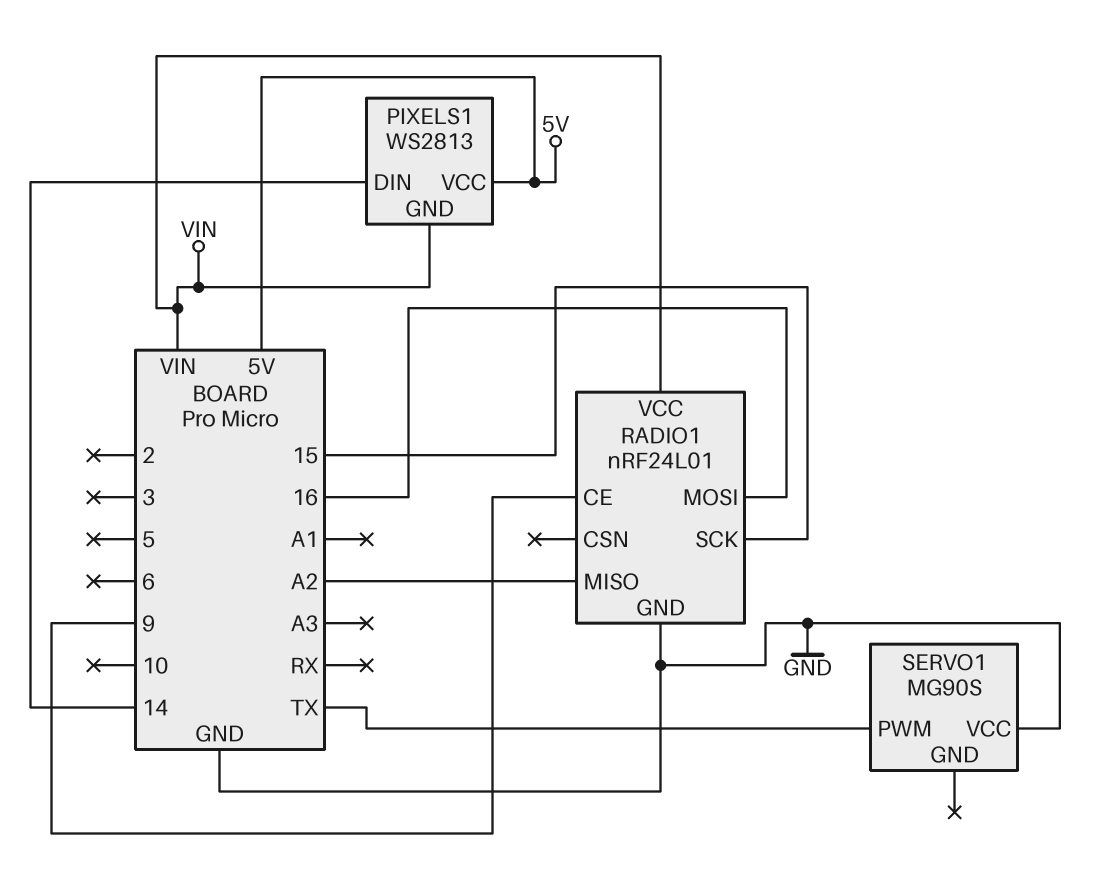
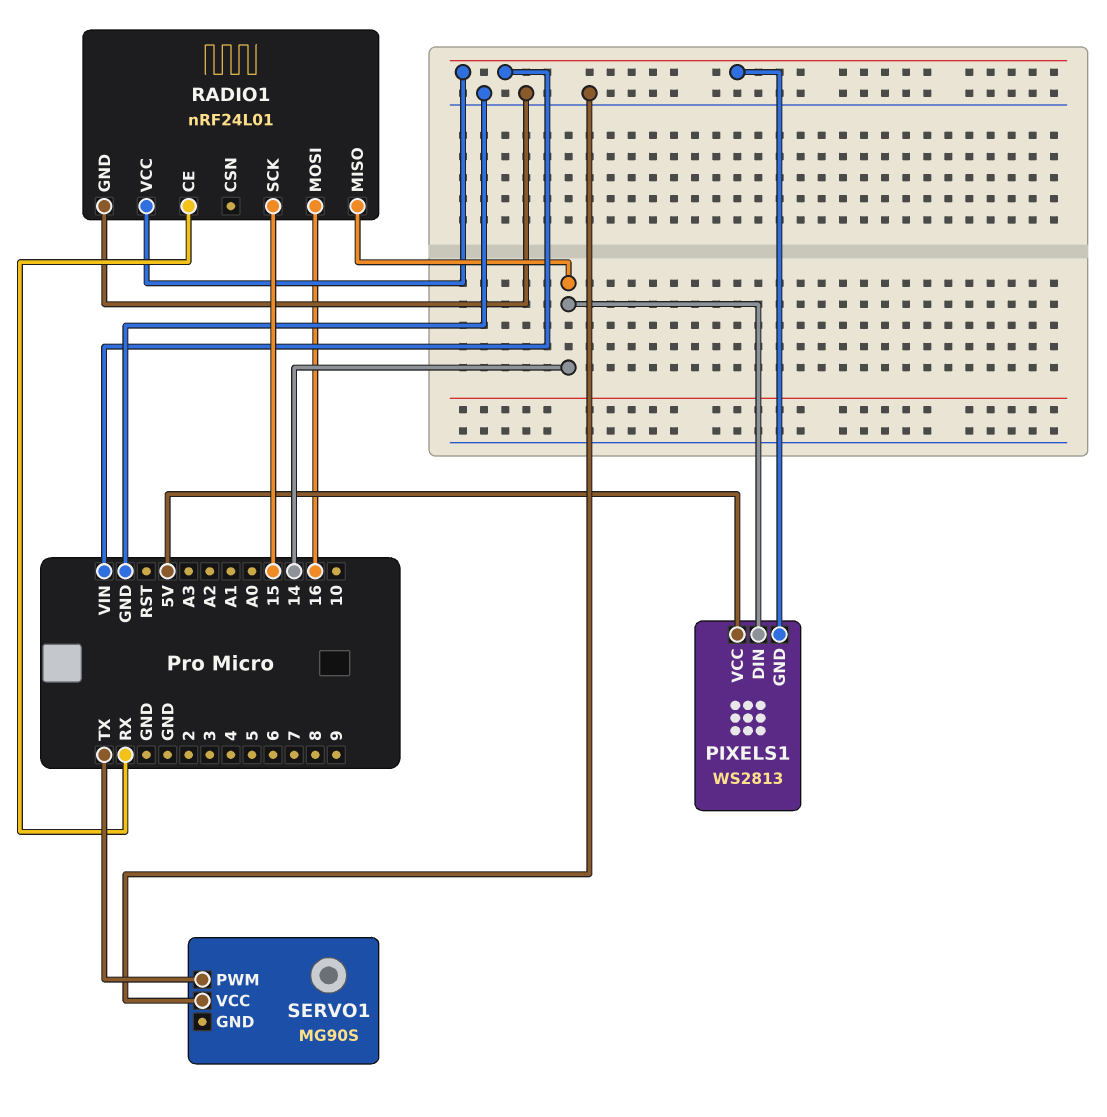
RADIO1 pin CE: 9 -> RX
RADIO1 pin MISO: A2 -> 14

